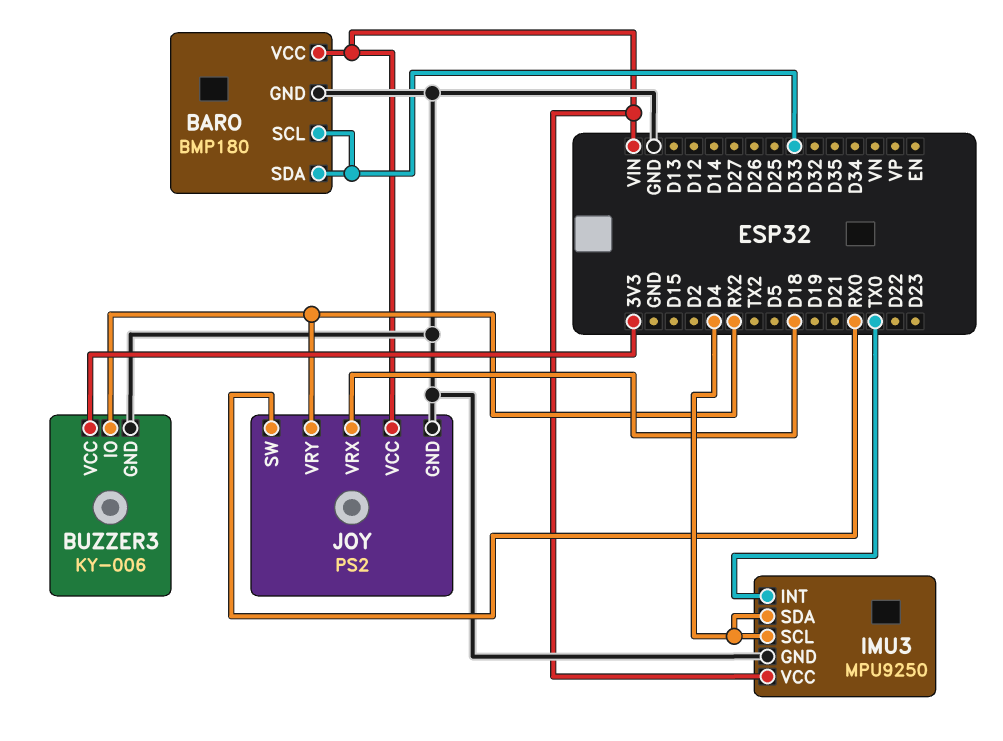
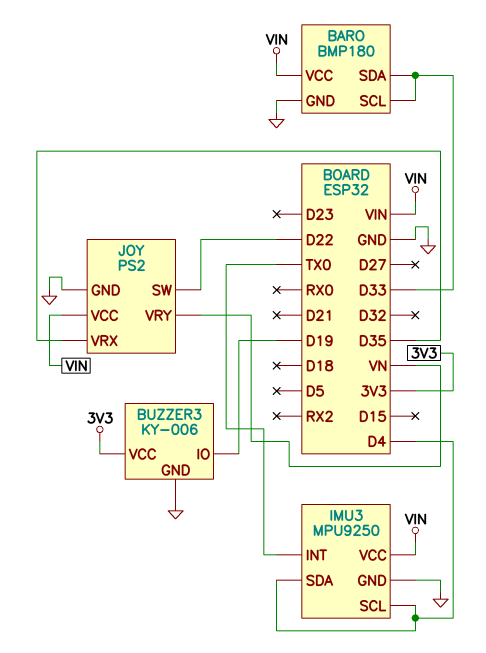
BUZZER3 pin IO: RX2 -> D19
JOY pin SW: RX0 -> D22
JOY pin VRX: D18 -> D35
JOY pin VRY: RX2 -> VN

